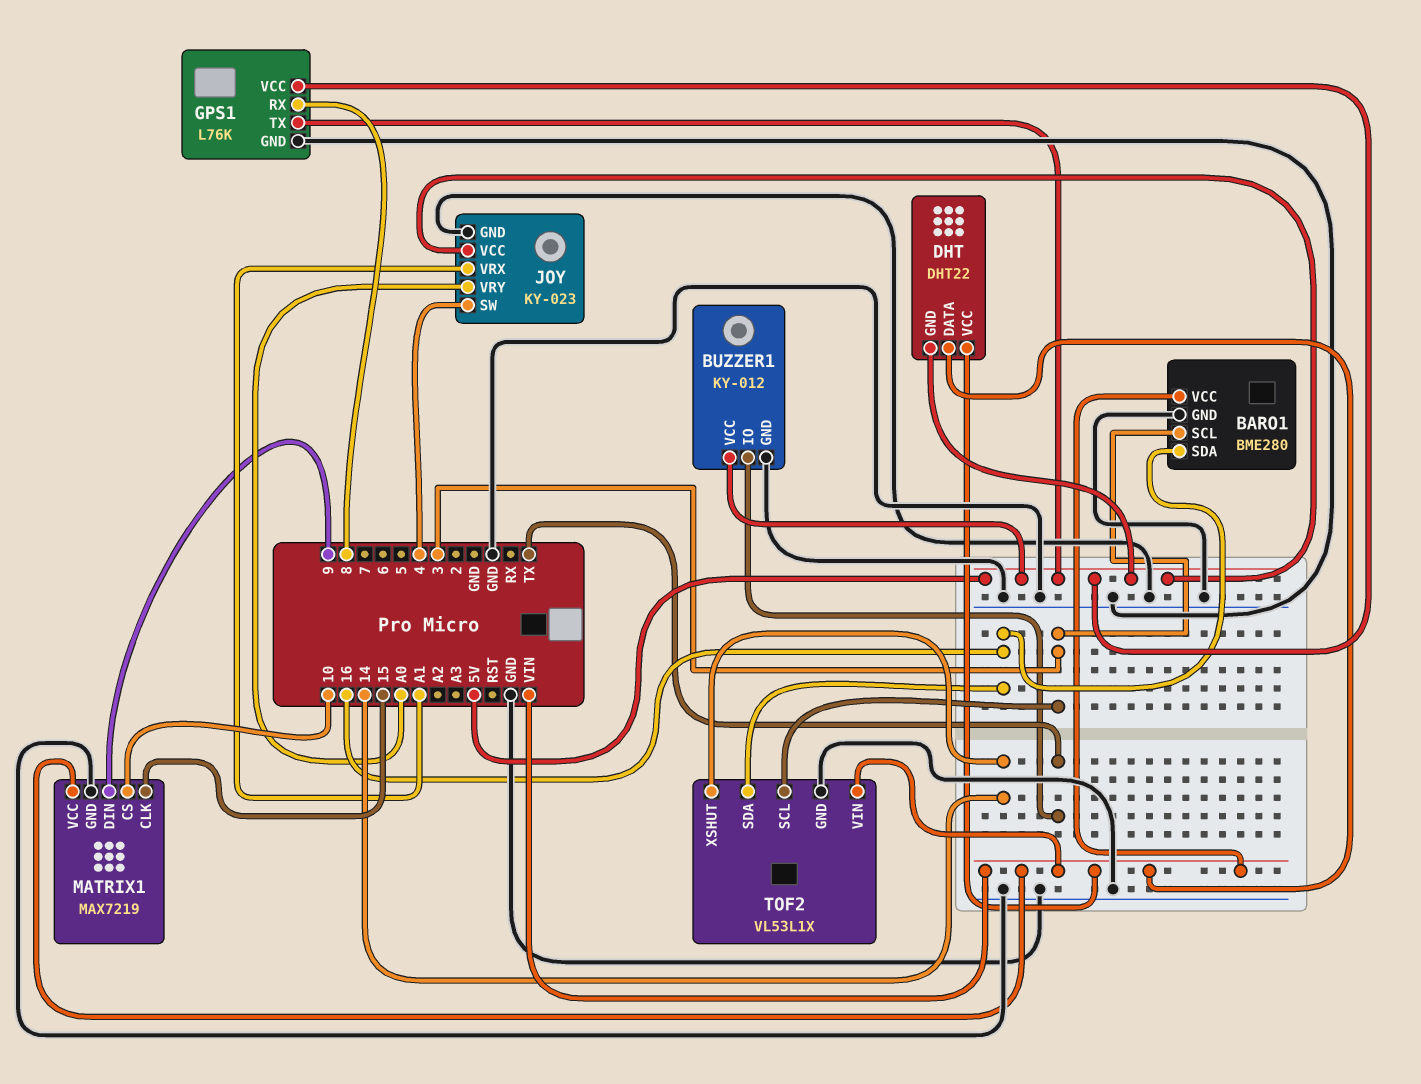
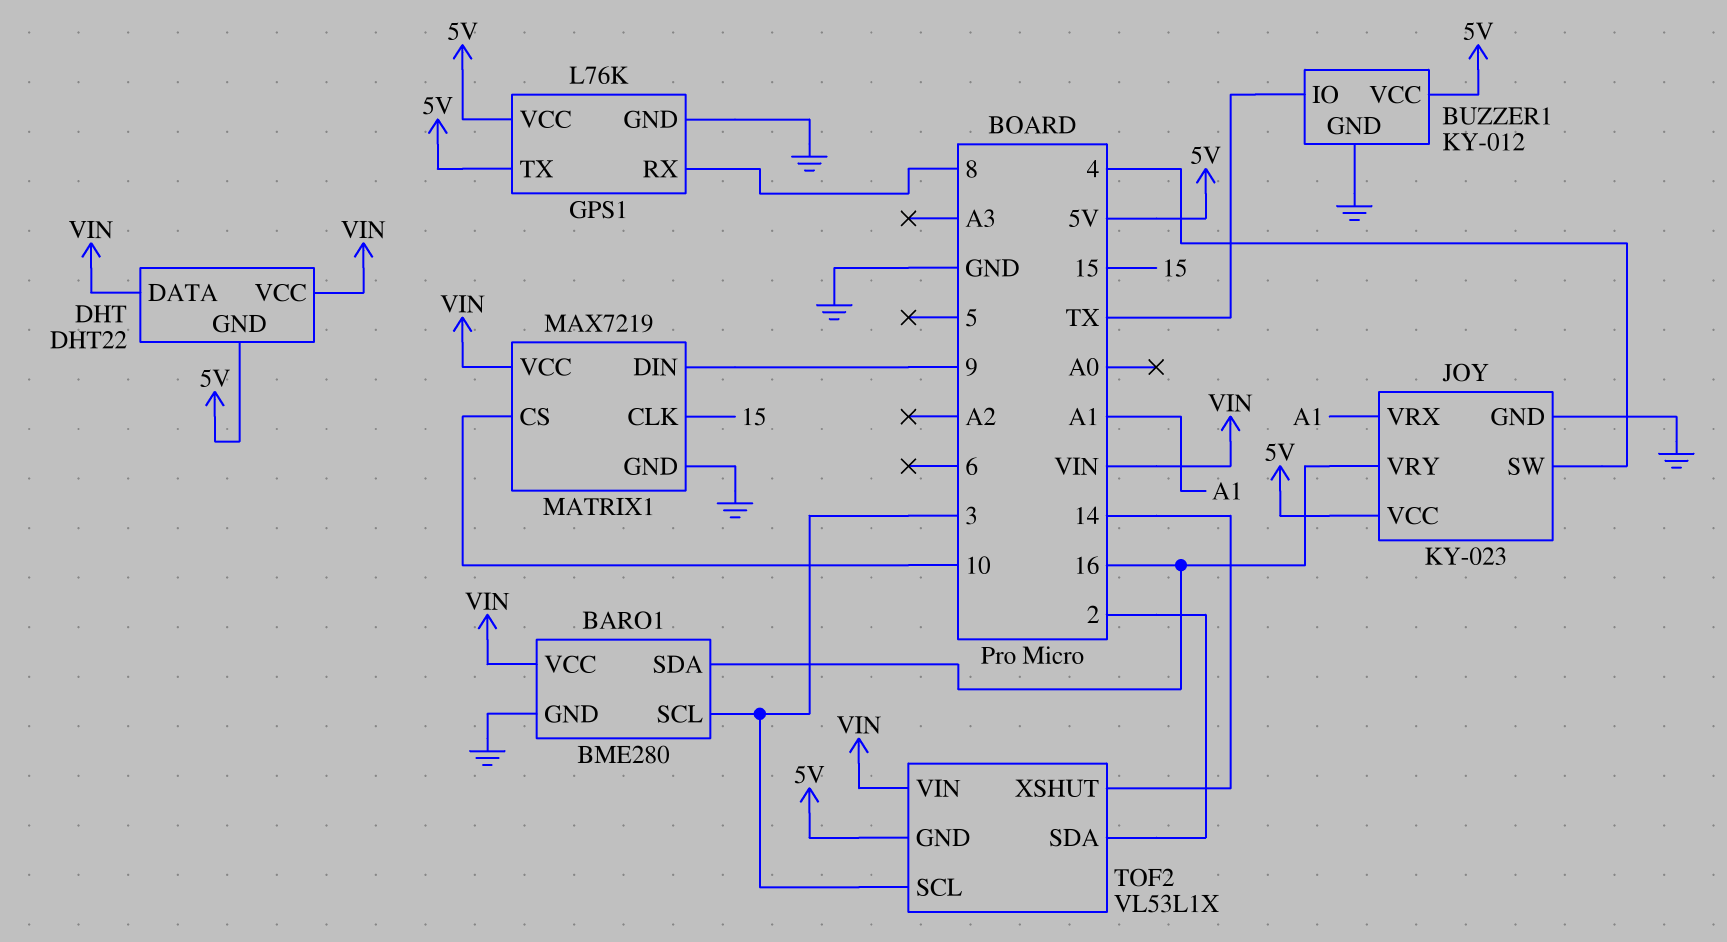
JOY pin VRY: A0 -> 16
TOF2 pin GND: GND -> 5V
TOF2 pin SDA: 16 -> 2

